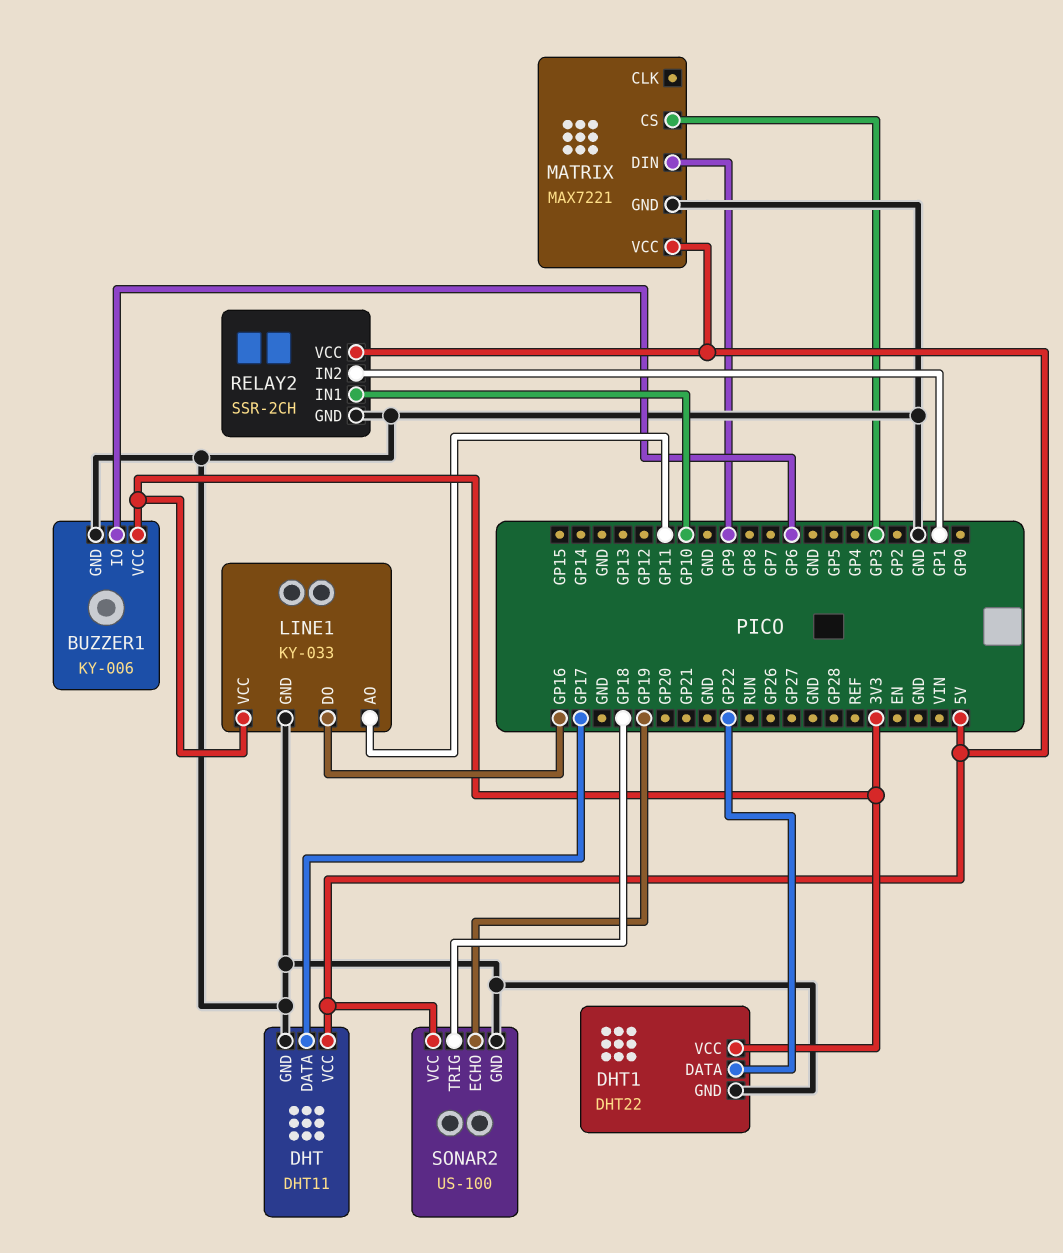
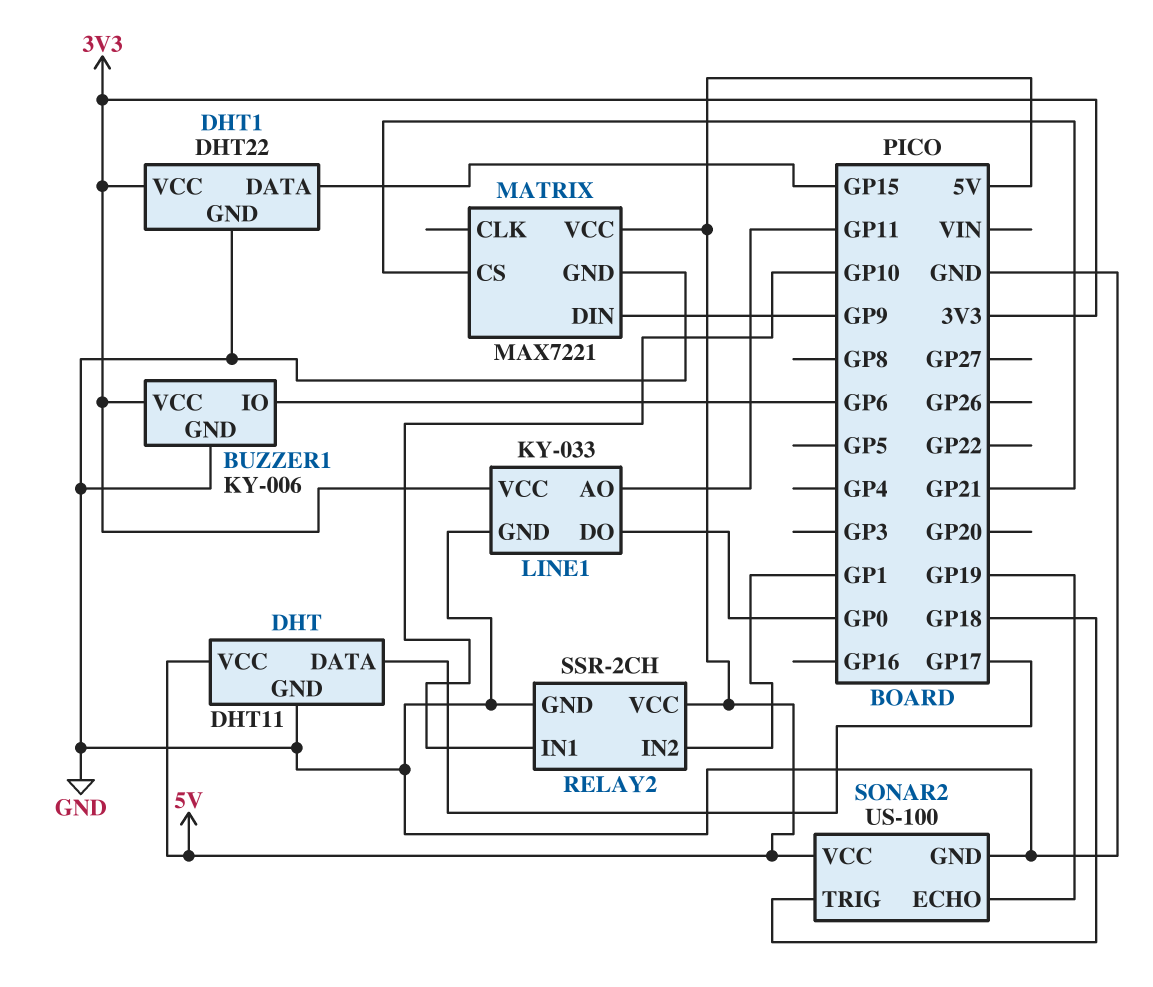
DHT1 pin DATA: GP22 -> GP15
LINE1 pin DO: GP16 -> GP0
MATRIX pin CS: GP3 -> GP21

